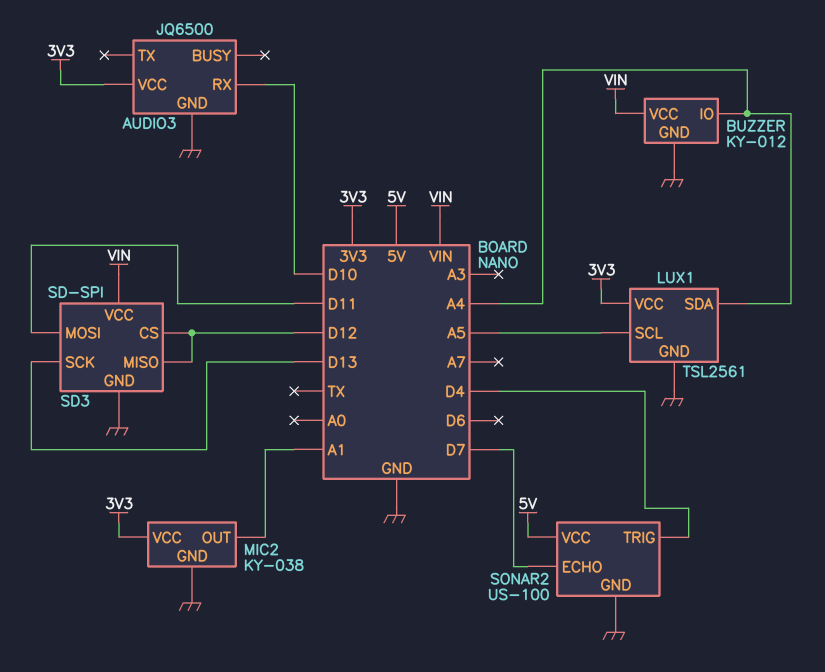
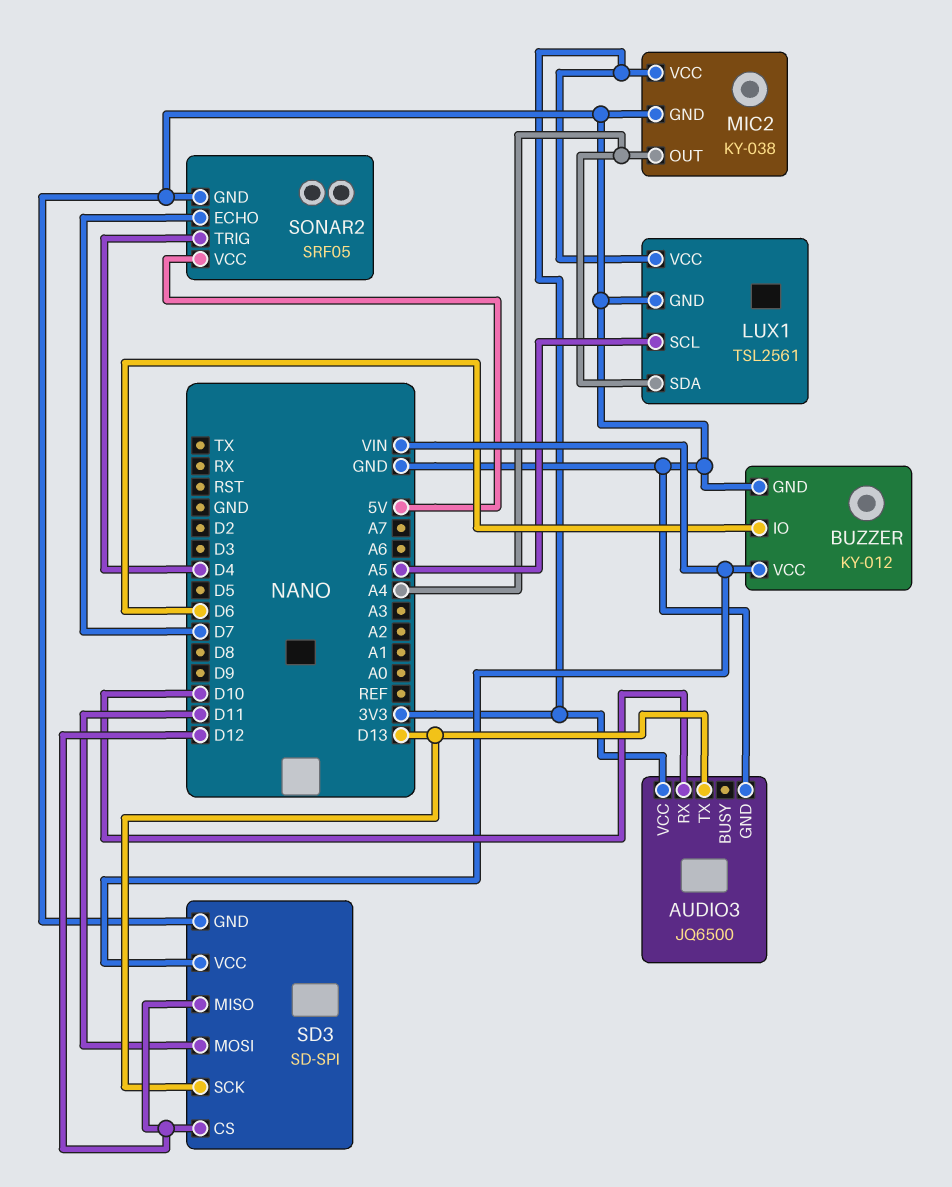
AUDIO3 pin TX: none -> D13
BUZZER pin IO: A4 -> D6
MIC2 pin OUT: A1 -> A4
SONAR2: US-100 -> SRF05

